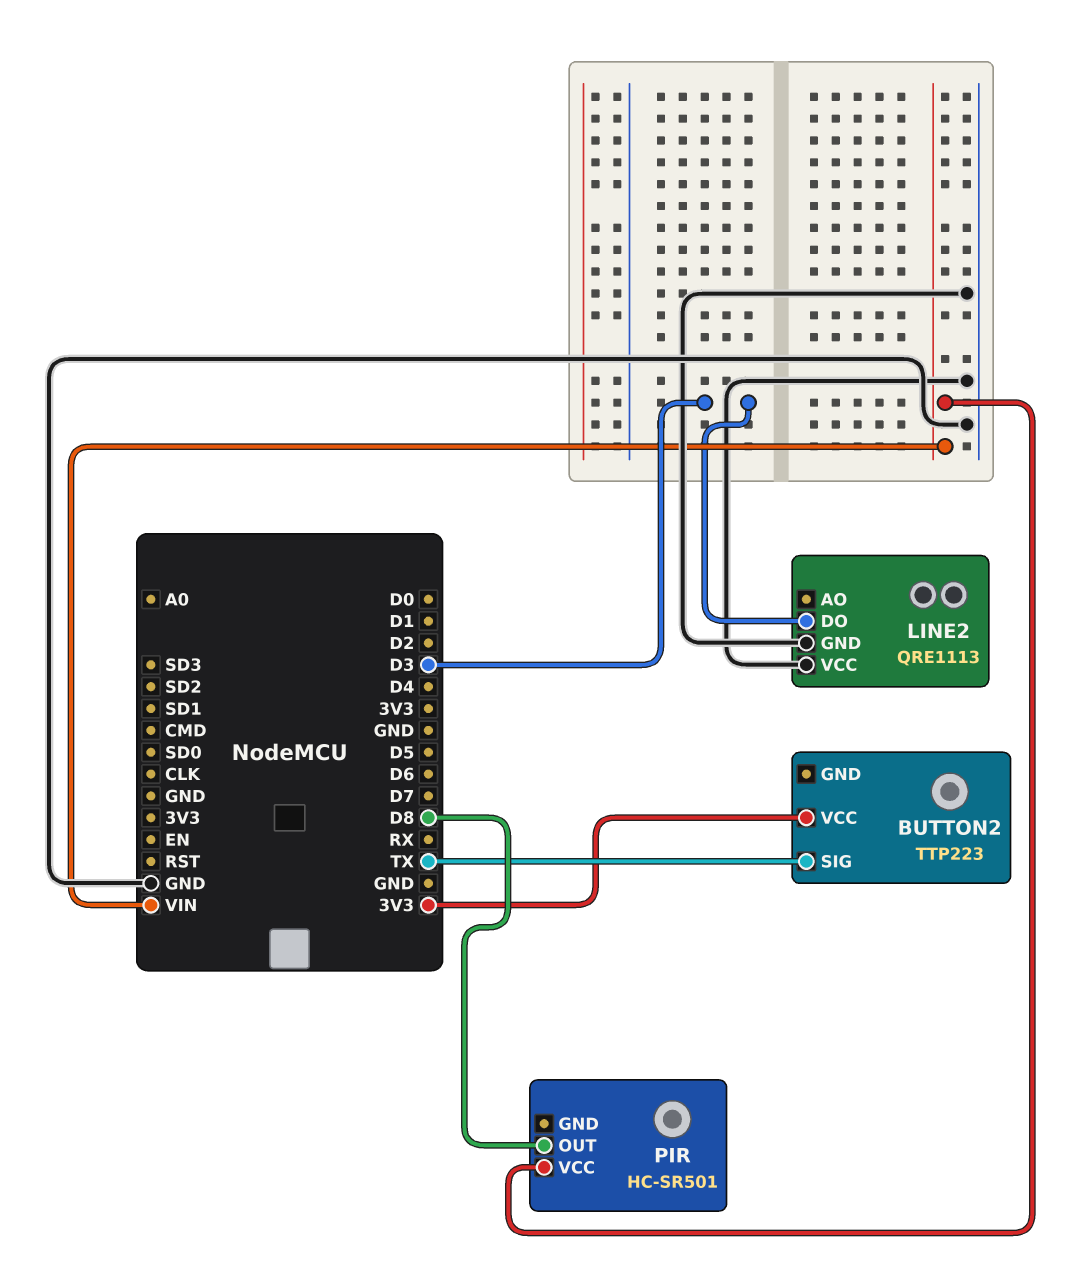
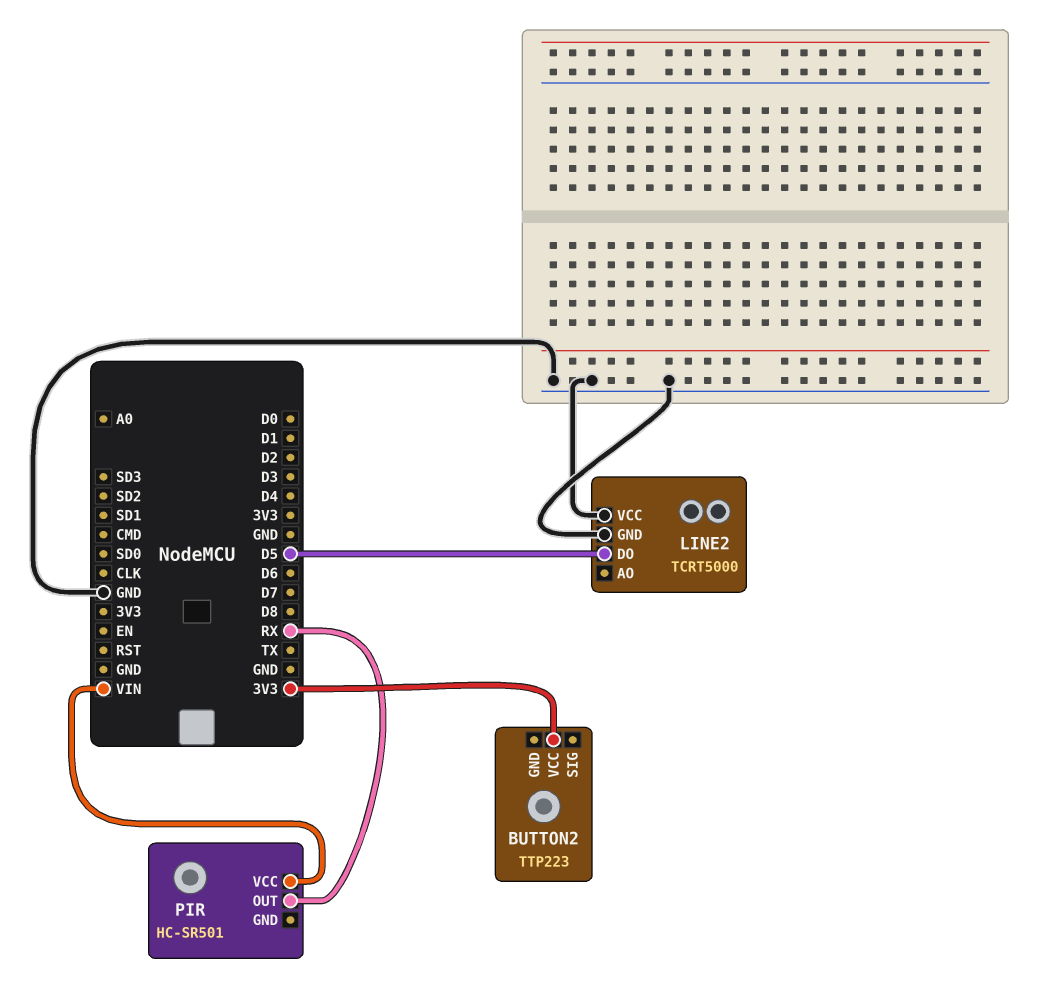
BUTTON2 pin SIG: TX -> none
LINE2: QRE1113 -> TCRT5000
LINE2 pin DO: D3 -> D5
PIR pin OUT: D8 -> RX

